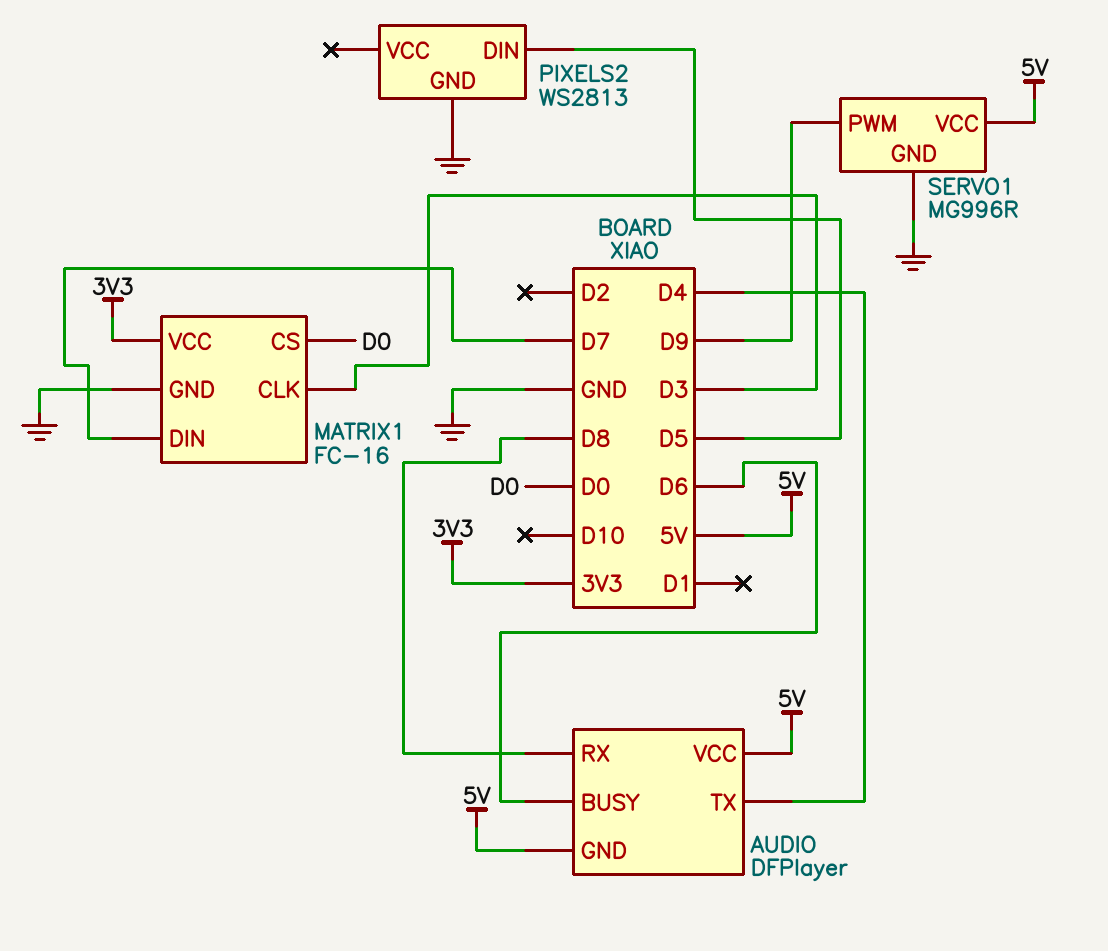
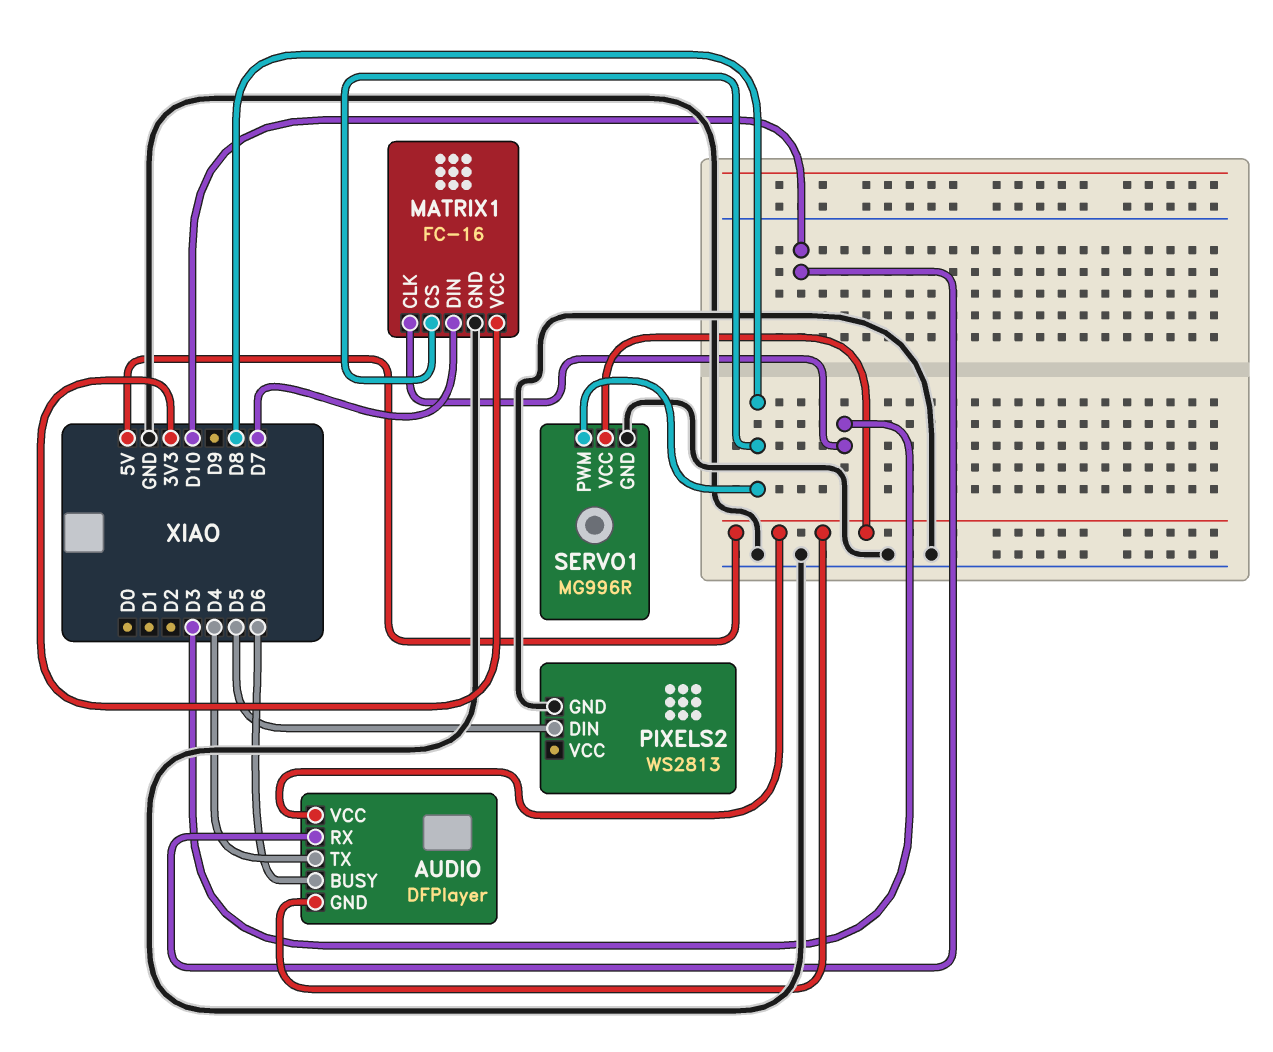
AUDIO pin RX: D8 -> D10
MATRIX1 pin CS: D0 -> D8
SERVO1 pin PWM: D9 -> D8

